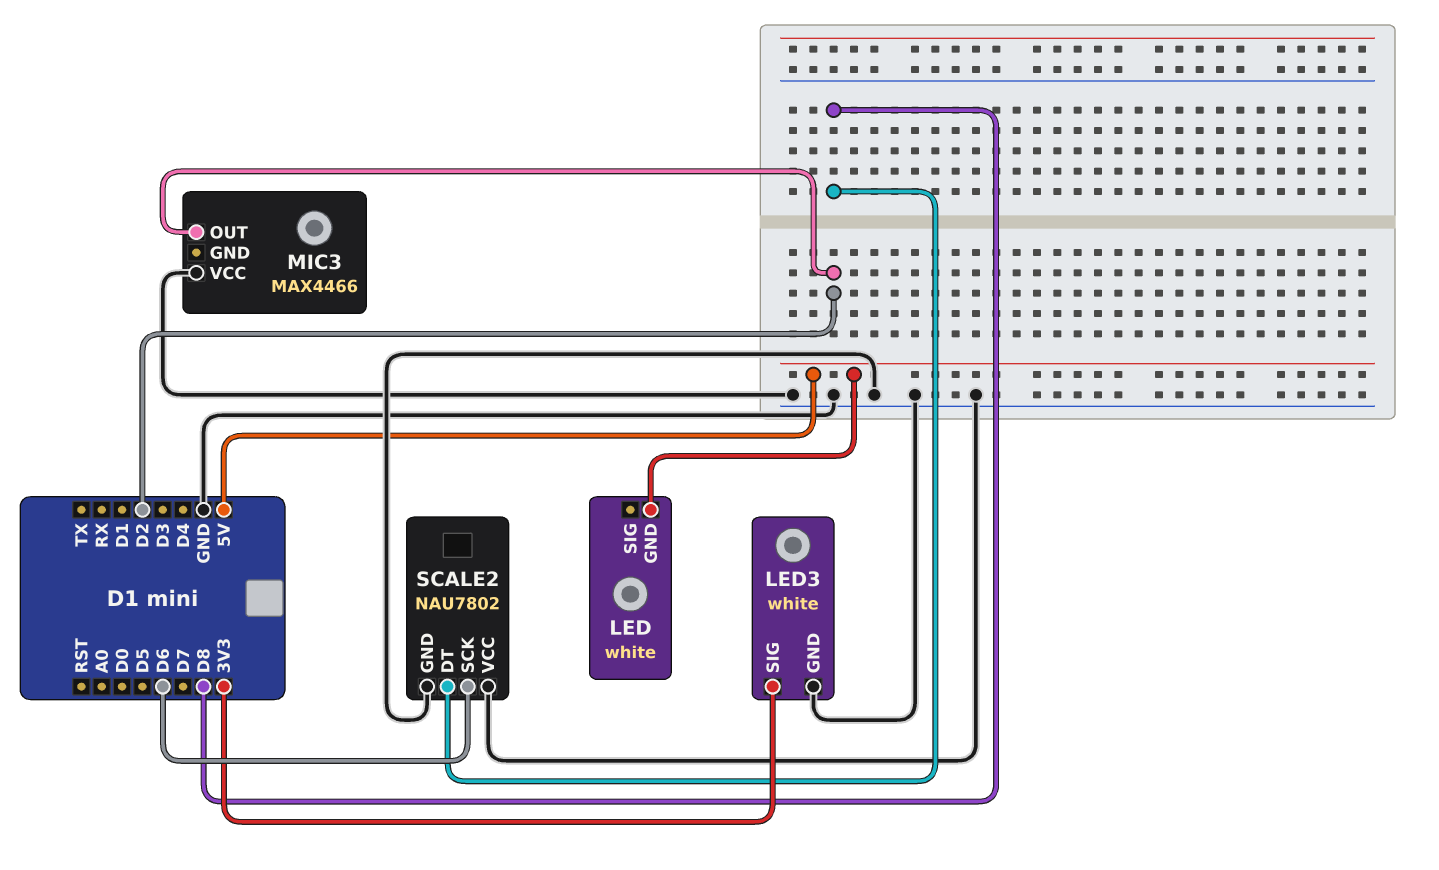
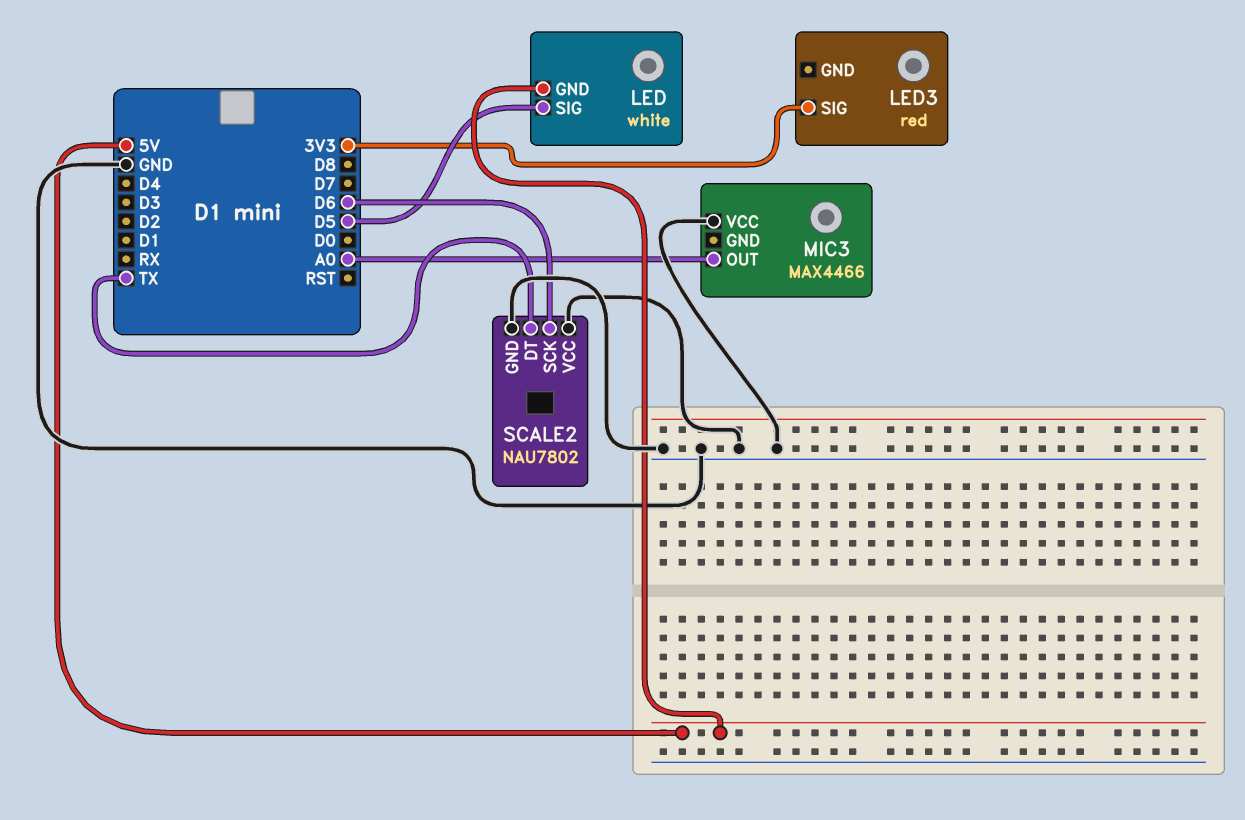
LED pin SIG: none -> D5
LED3: white -> red
LED3 pin GND: GND -> none
MIC3 pin OUT: D2 -> A0
SCALE2 pin DT: D8 -> TX

